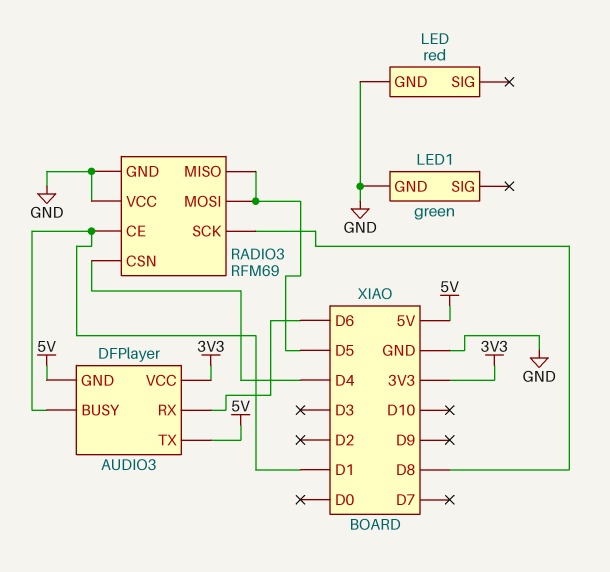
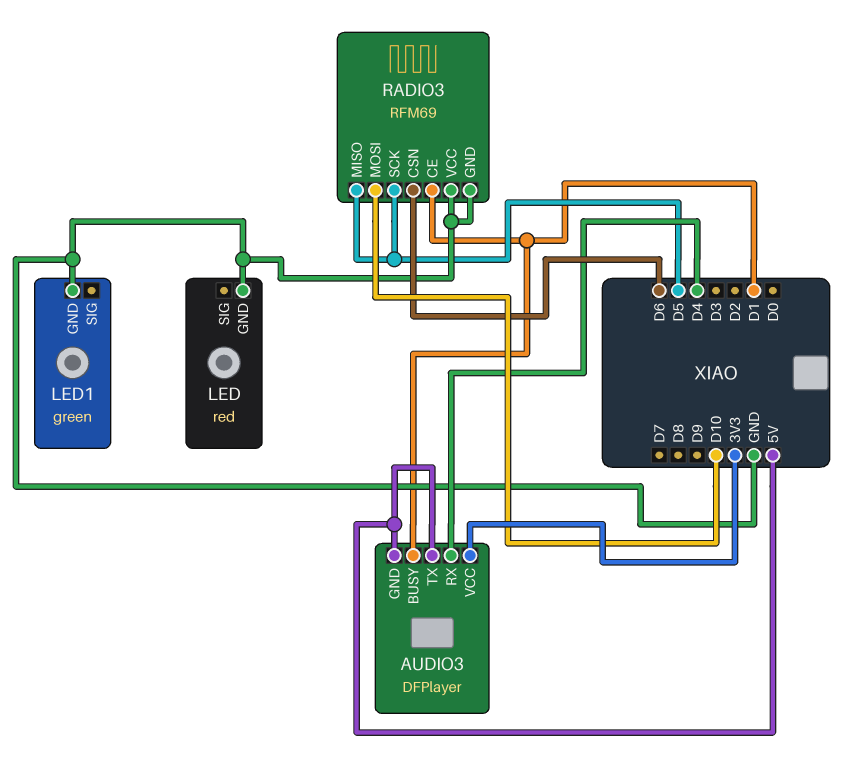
AUDIO3 pin RX: D6 -> D4
RADIO3 pin CSN: D4 -> D6
RADIO3 pin MOSI: D5 -> D10
RADIO3 pin SCK: D8 -> D5

